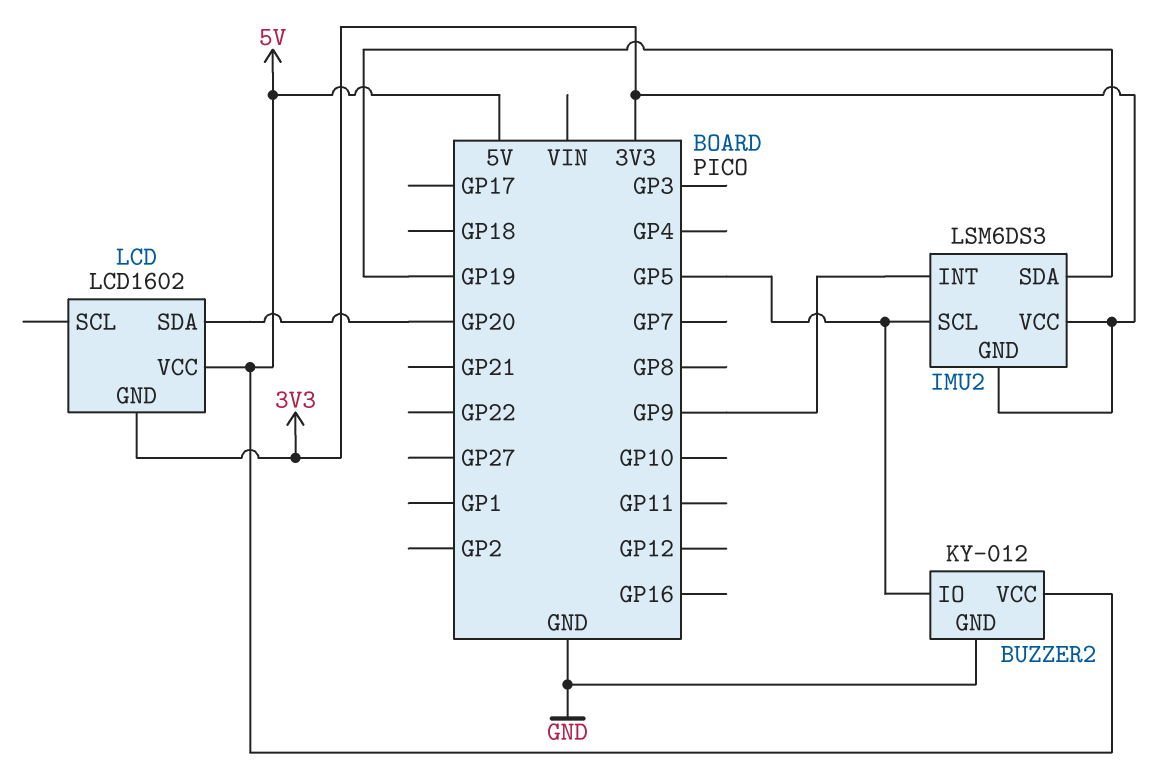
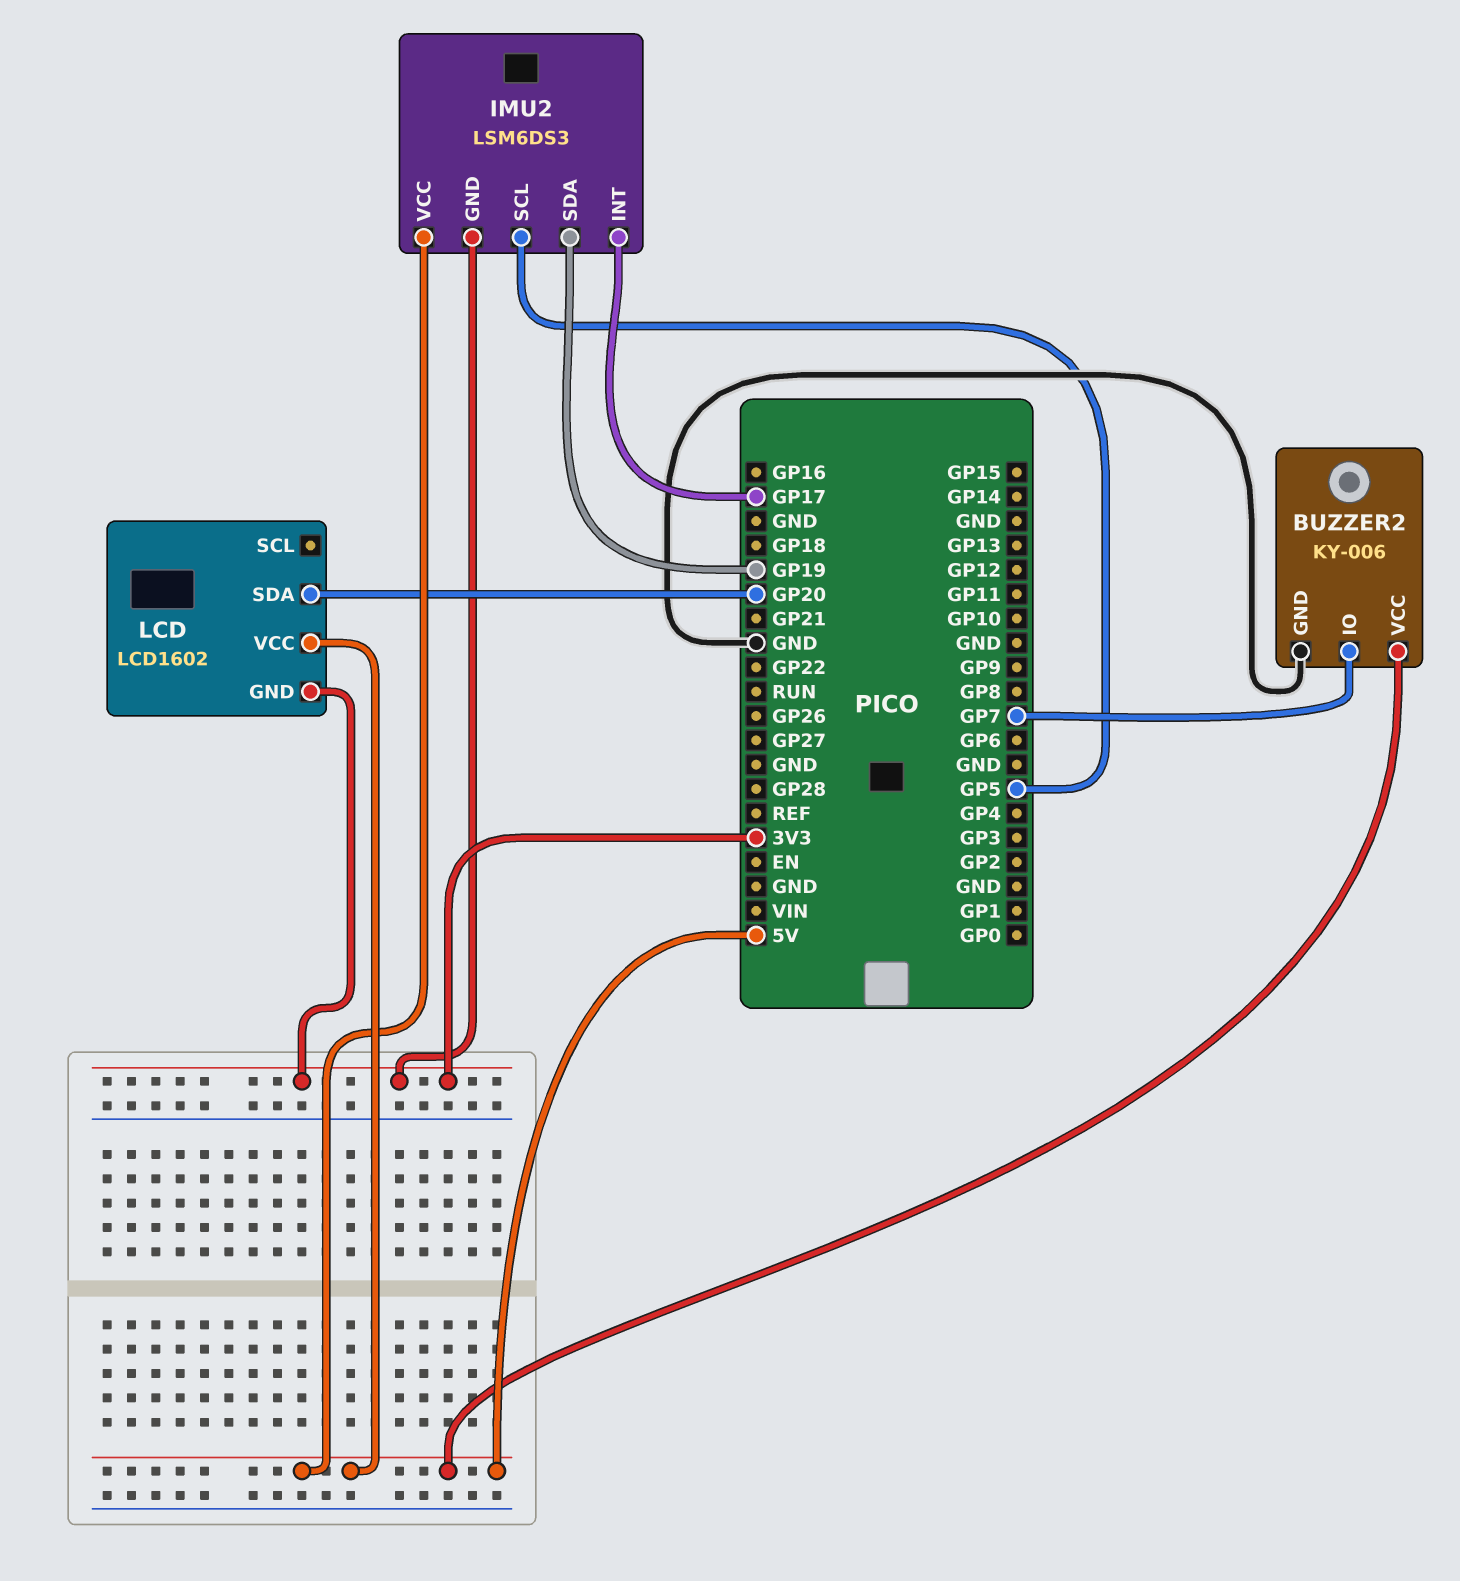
BUZZER2: KY-012 -> KY-006
BUZZER2 pin IO: GP5 -> GP7
IMU2 pin INT: GP9 -> GP17
IMU2 pin VCC: 3V3 -> 5V

